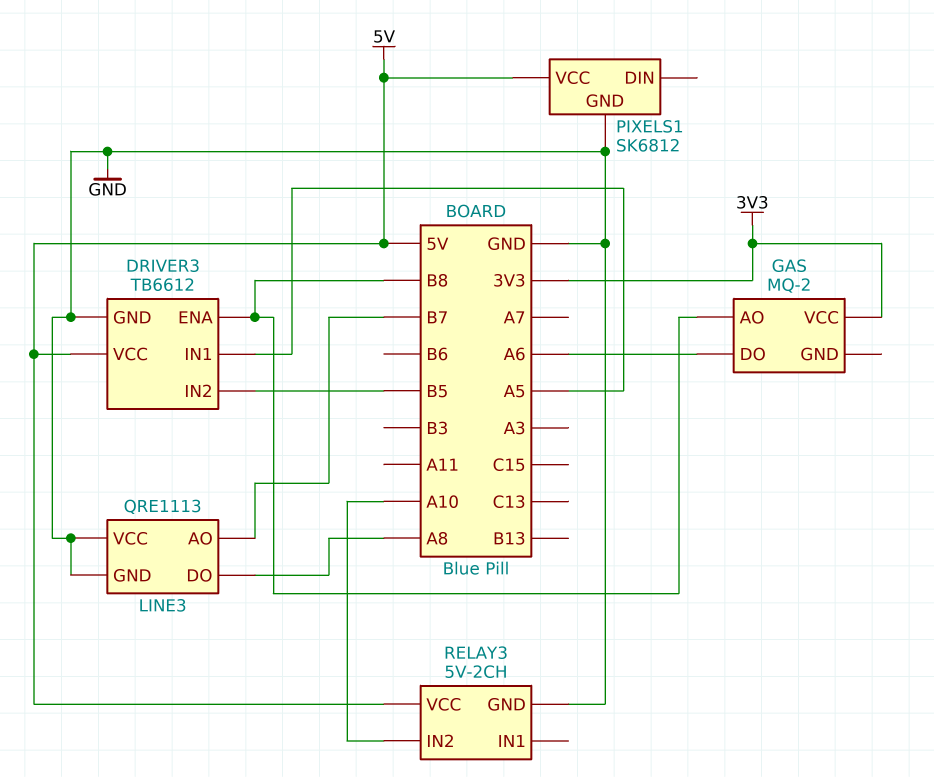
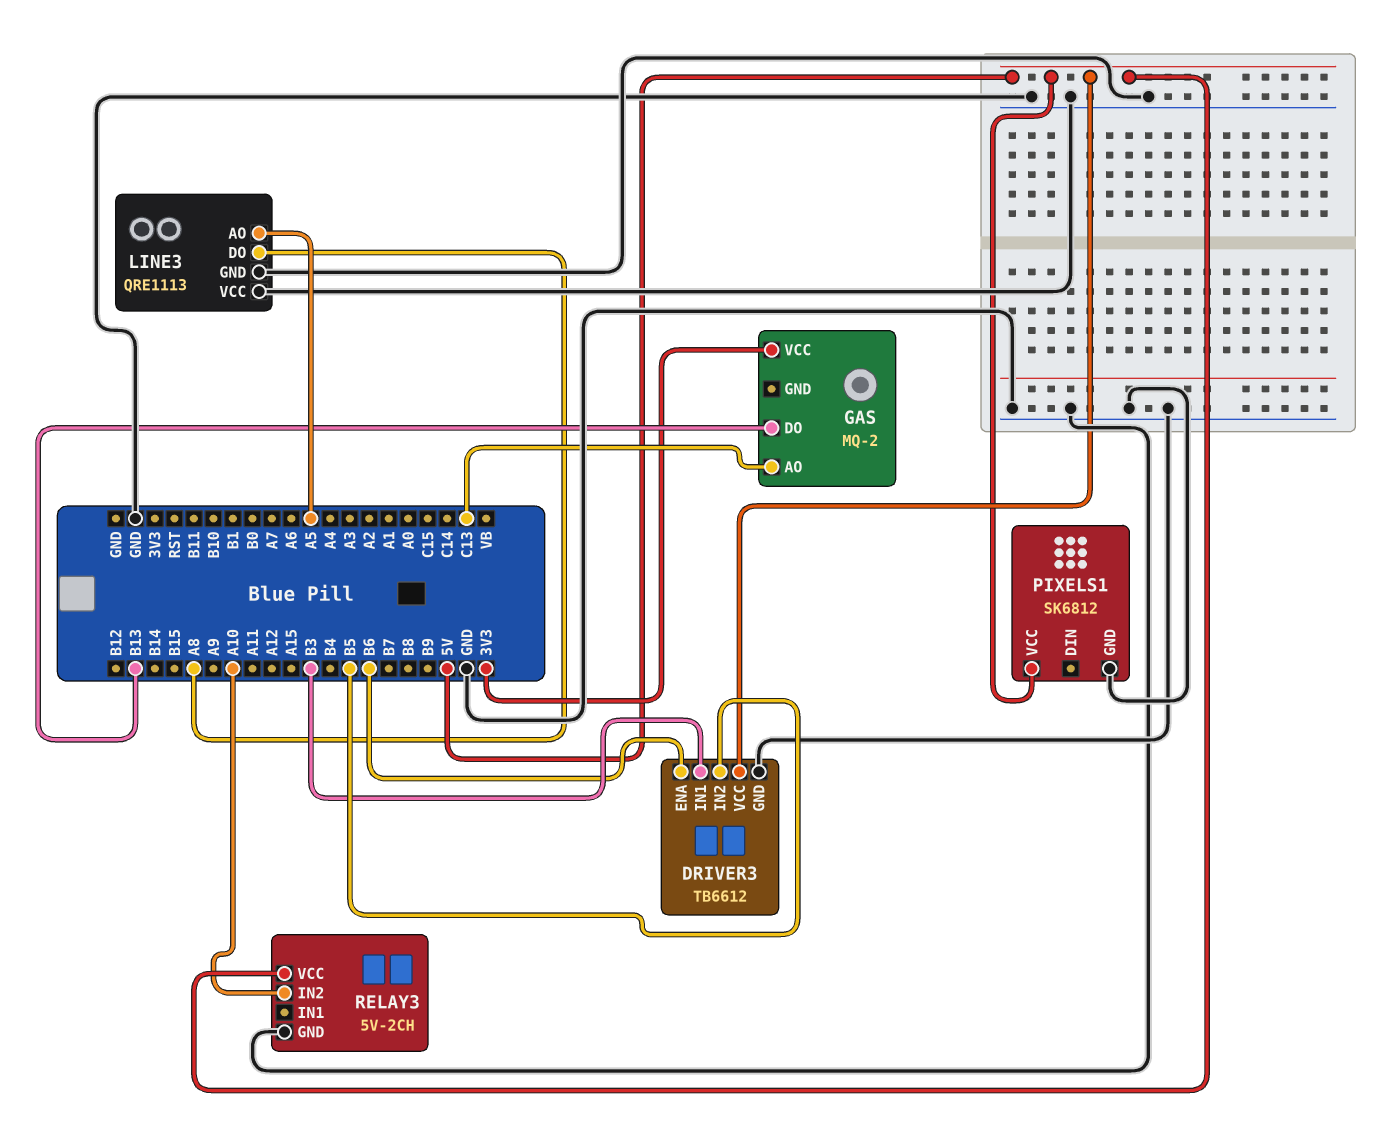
DRIVER3 pin ENA: B8 -> B6
DRIVER3 pin IN1: A5 -> B3
GAS pin AO: B8 -> C13
GAS pin DO: A6 -> B13
LINE3 pin AO: B7 -> A5

